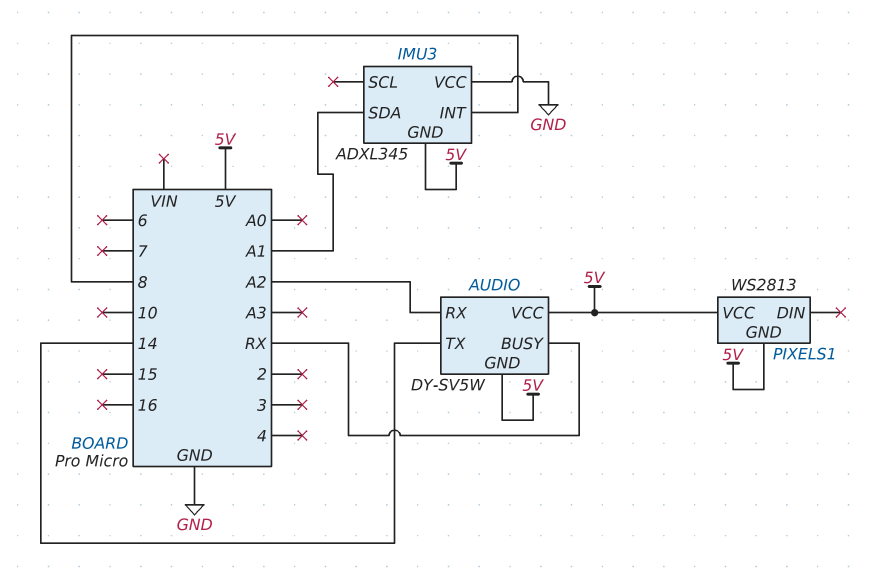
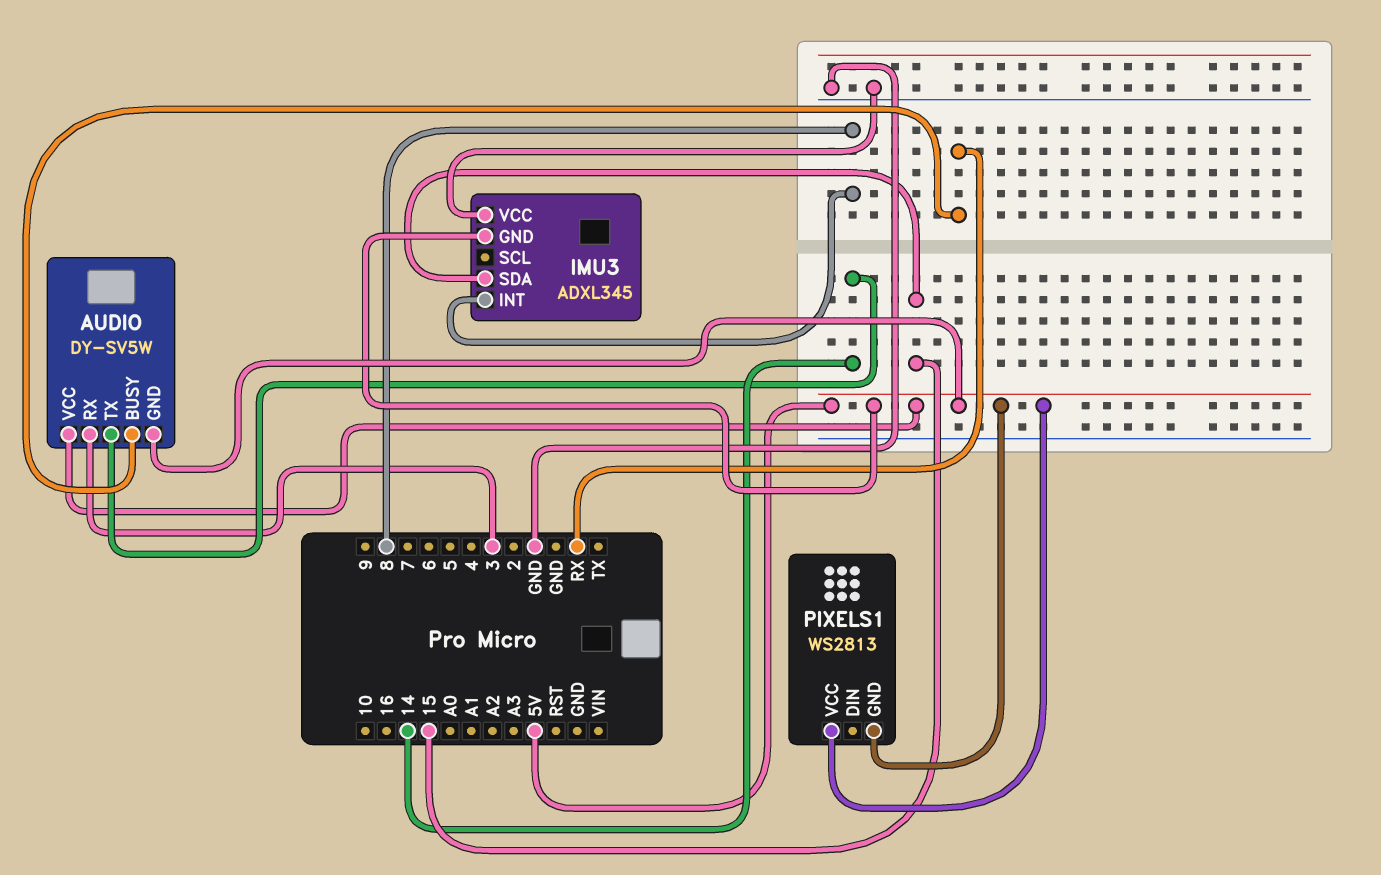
AUDIO pin RX: A2 -> 3
IMU3 pin SDA: A1 -> 15

